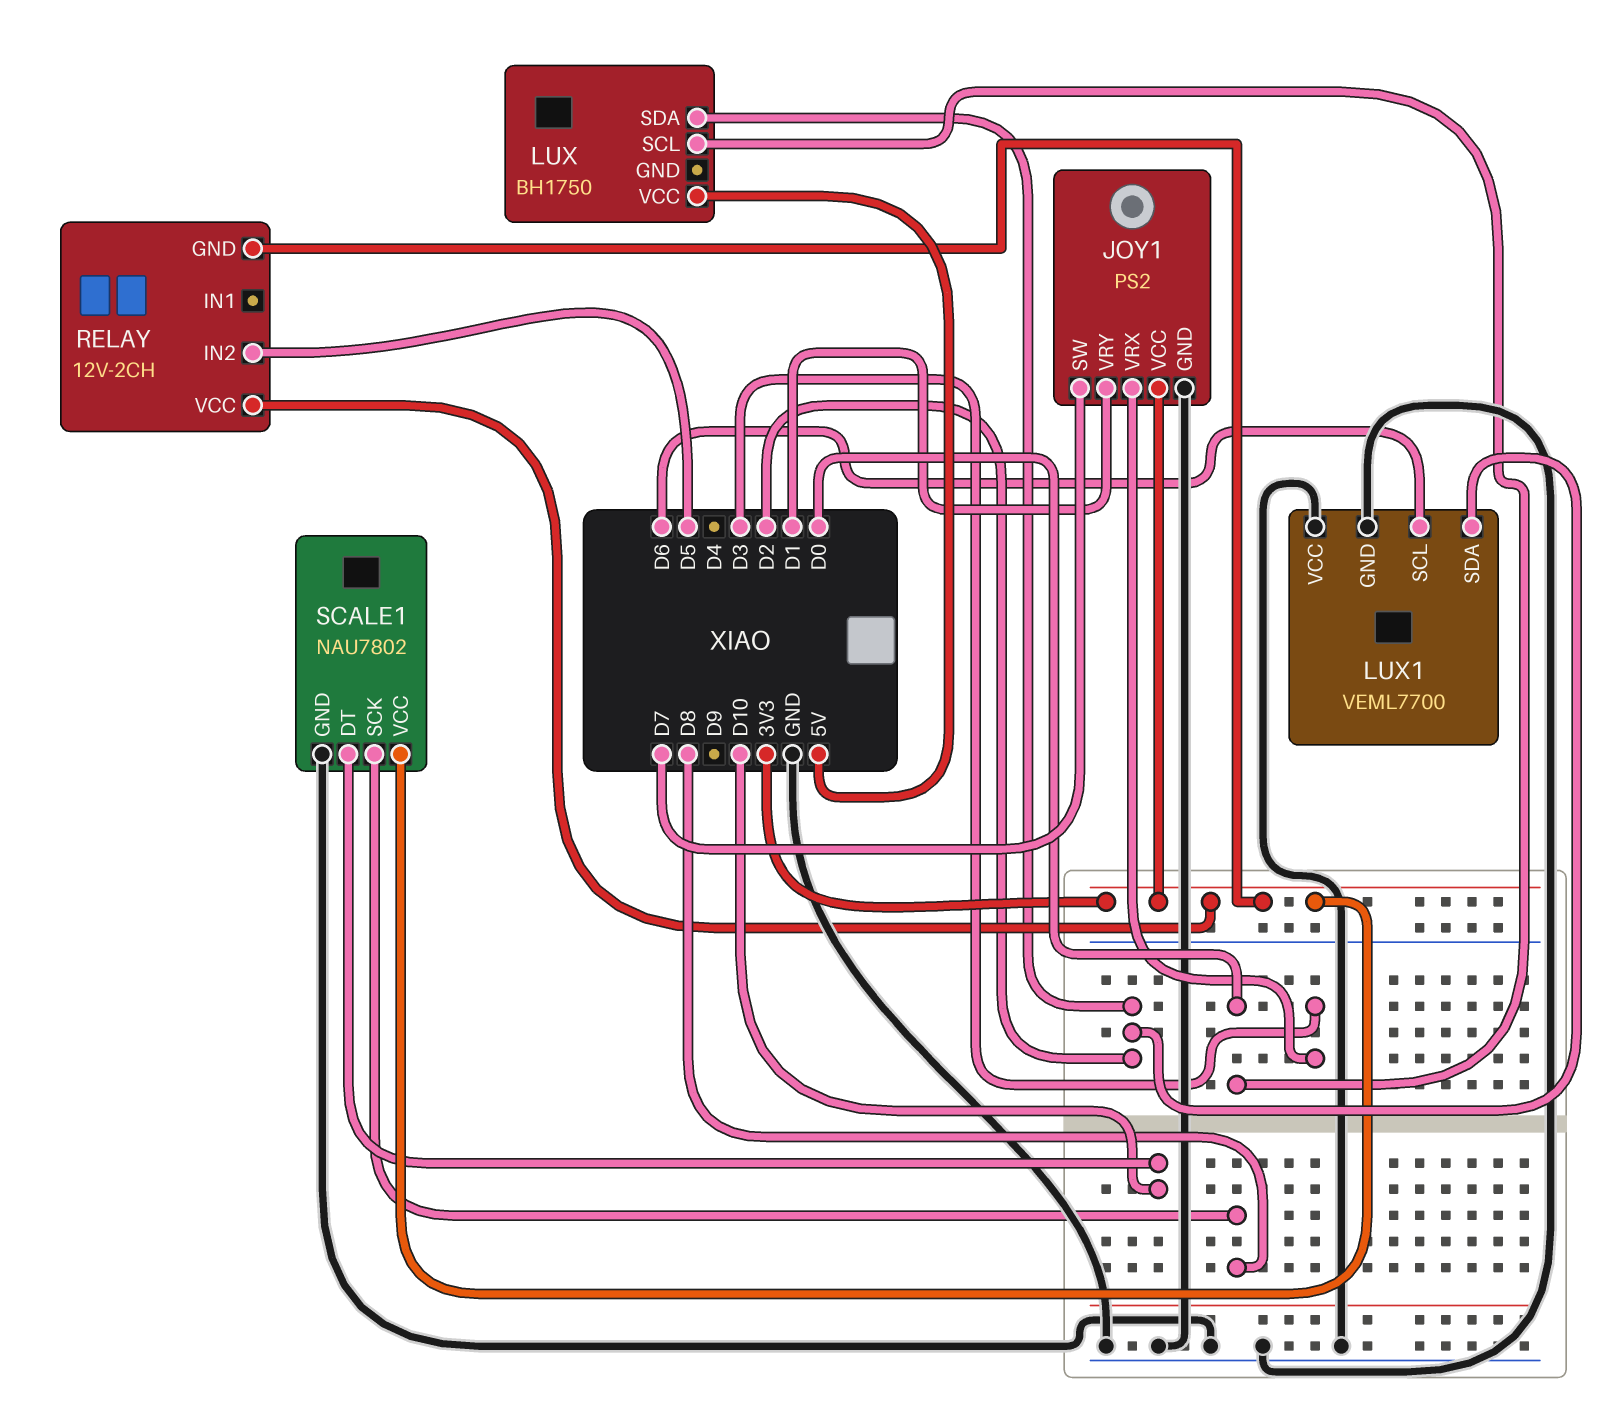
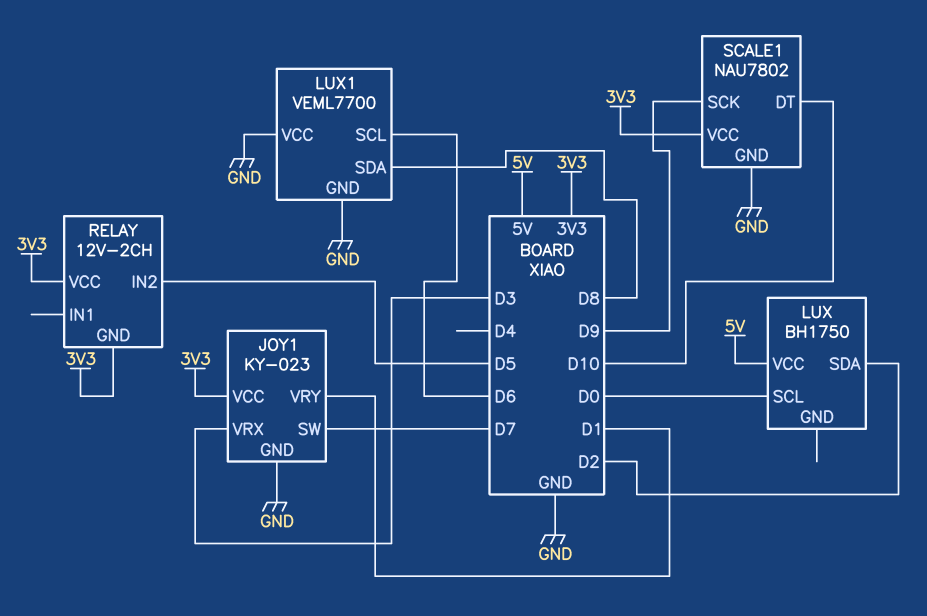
JOY1: PS2 -> KY-023
LUX1 pin SDA: D2 -> D8
SCALE1 pin SCK: D8 -> D9

